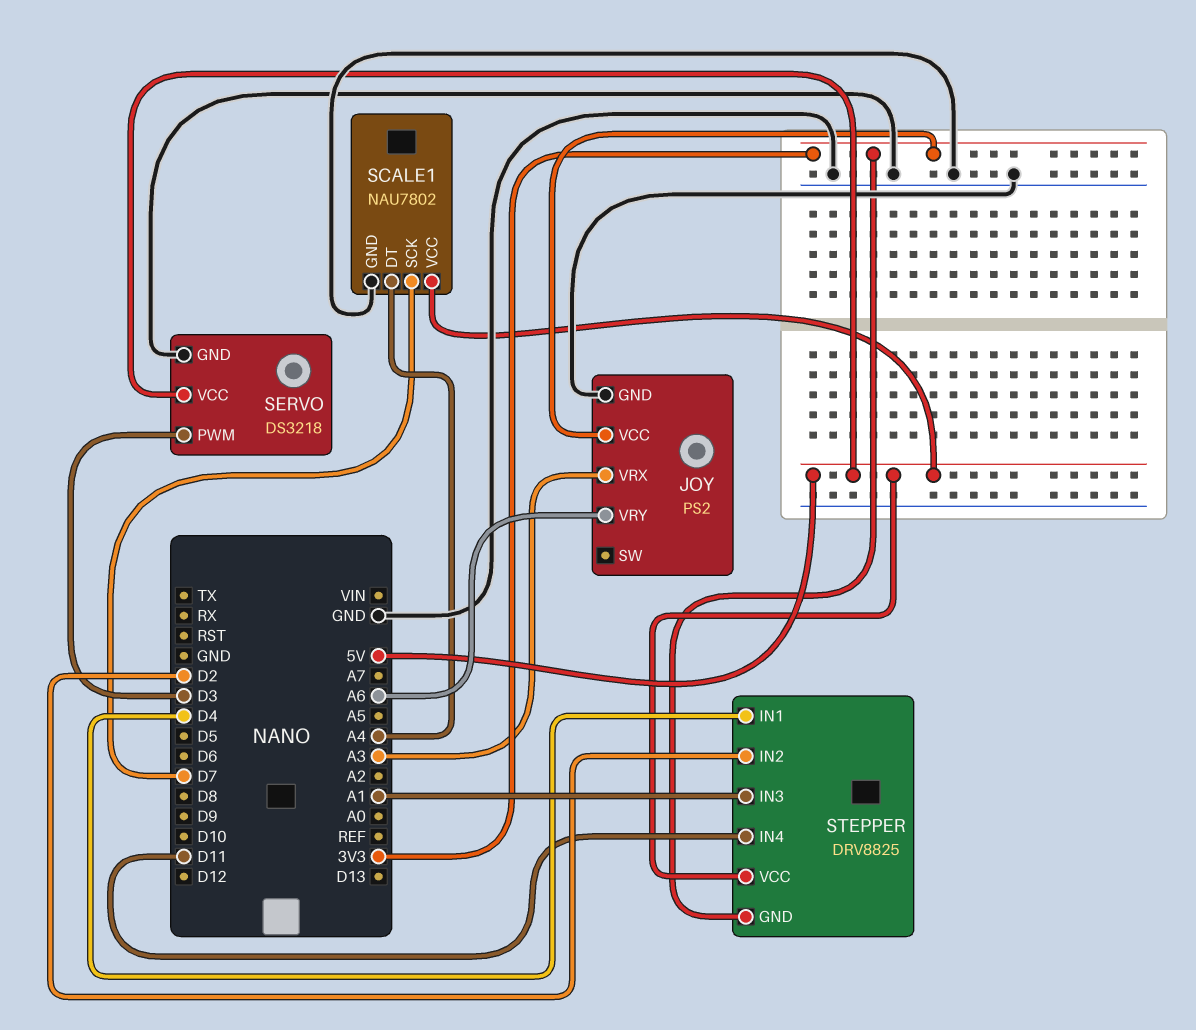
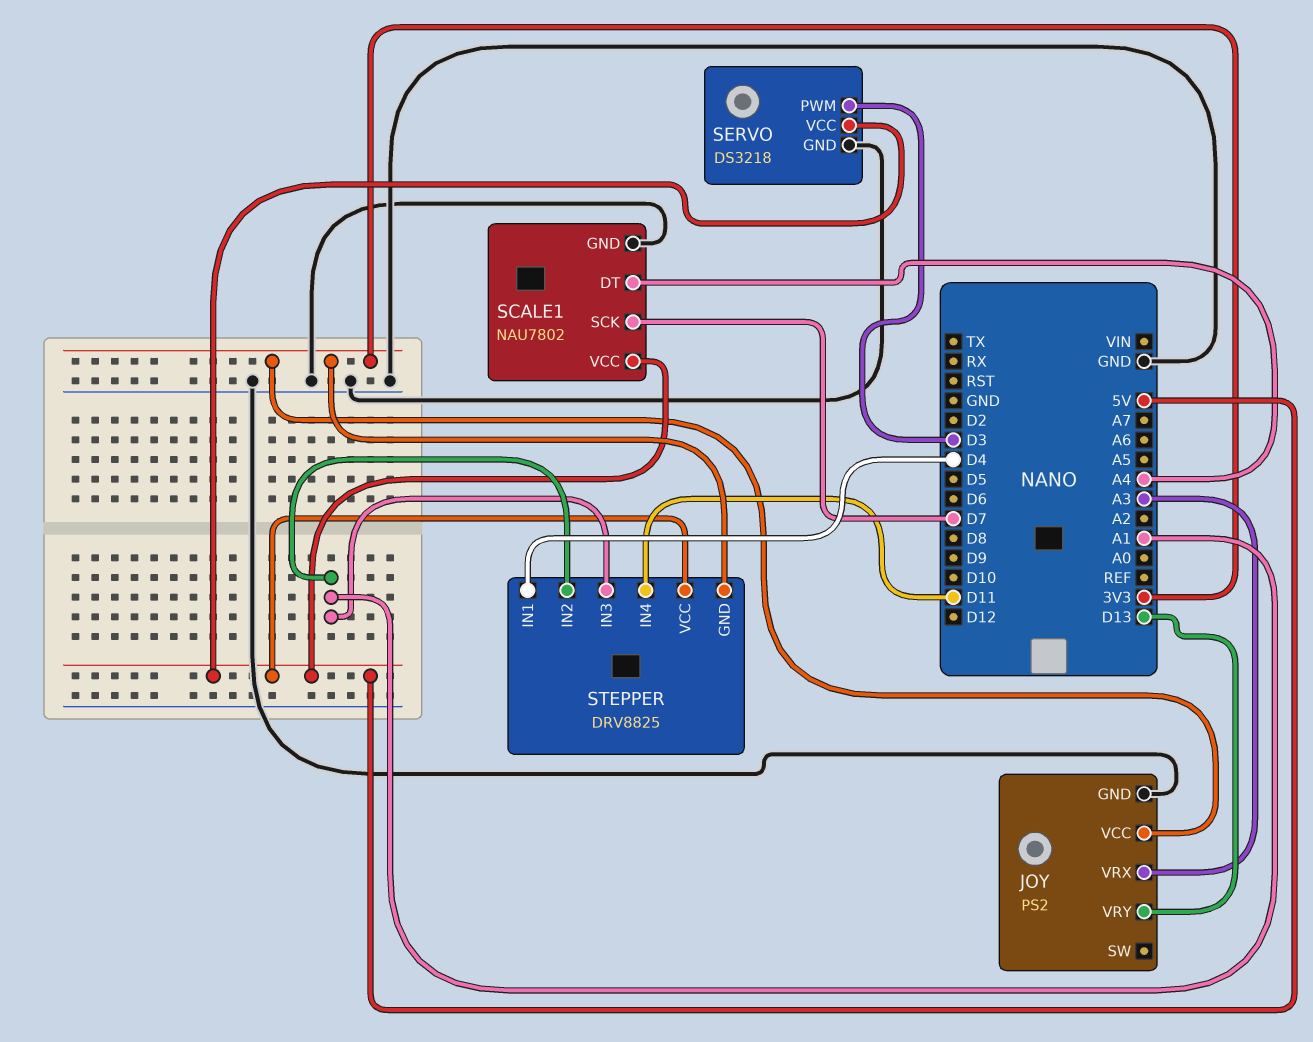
JOY pin VRY: A6 -> D13
STEPPER pin IN2: D2 -> A1

